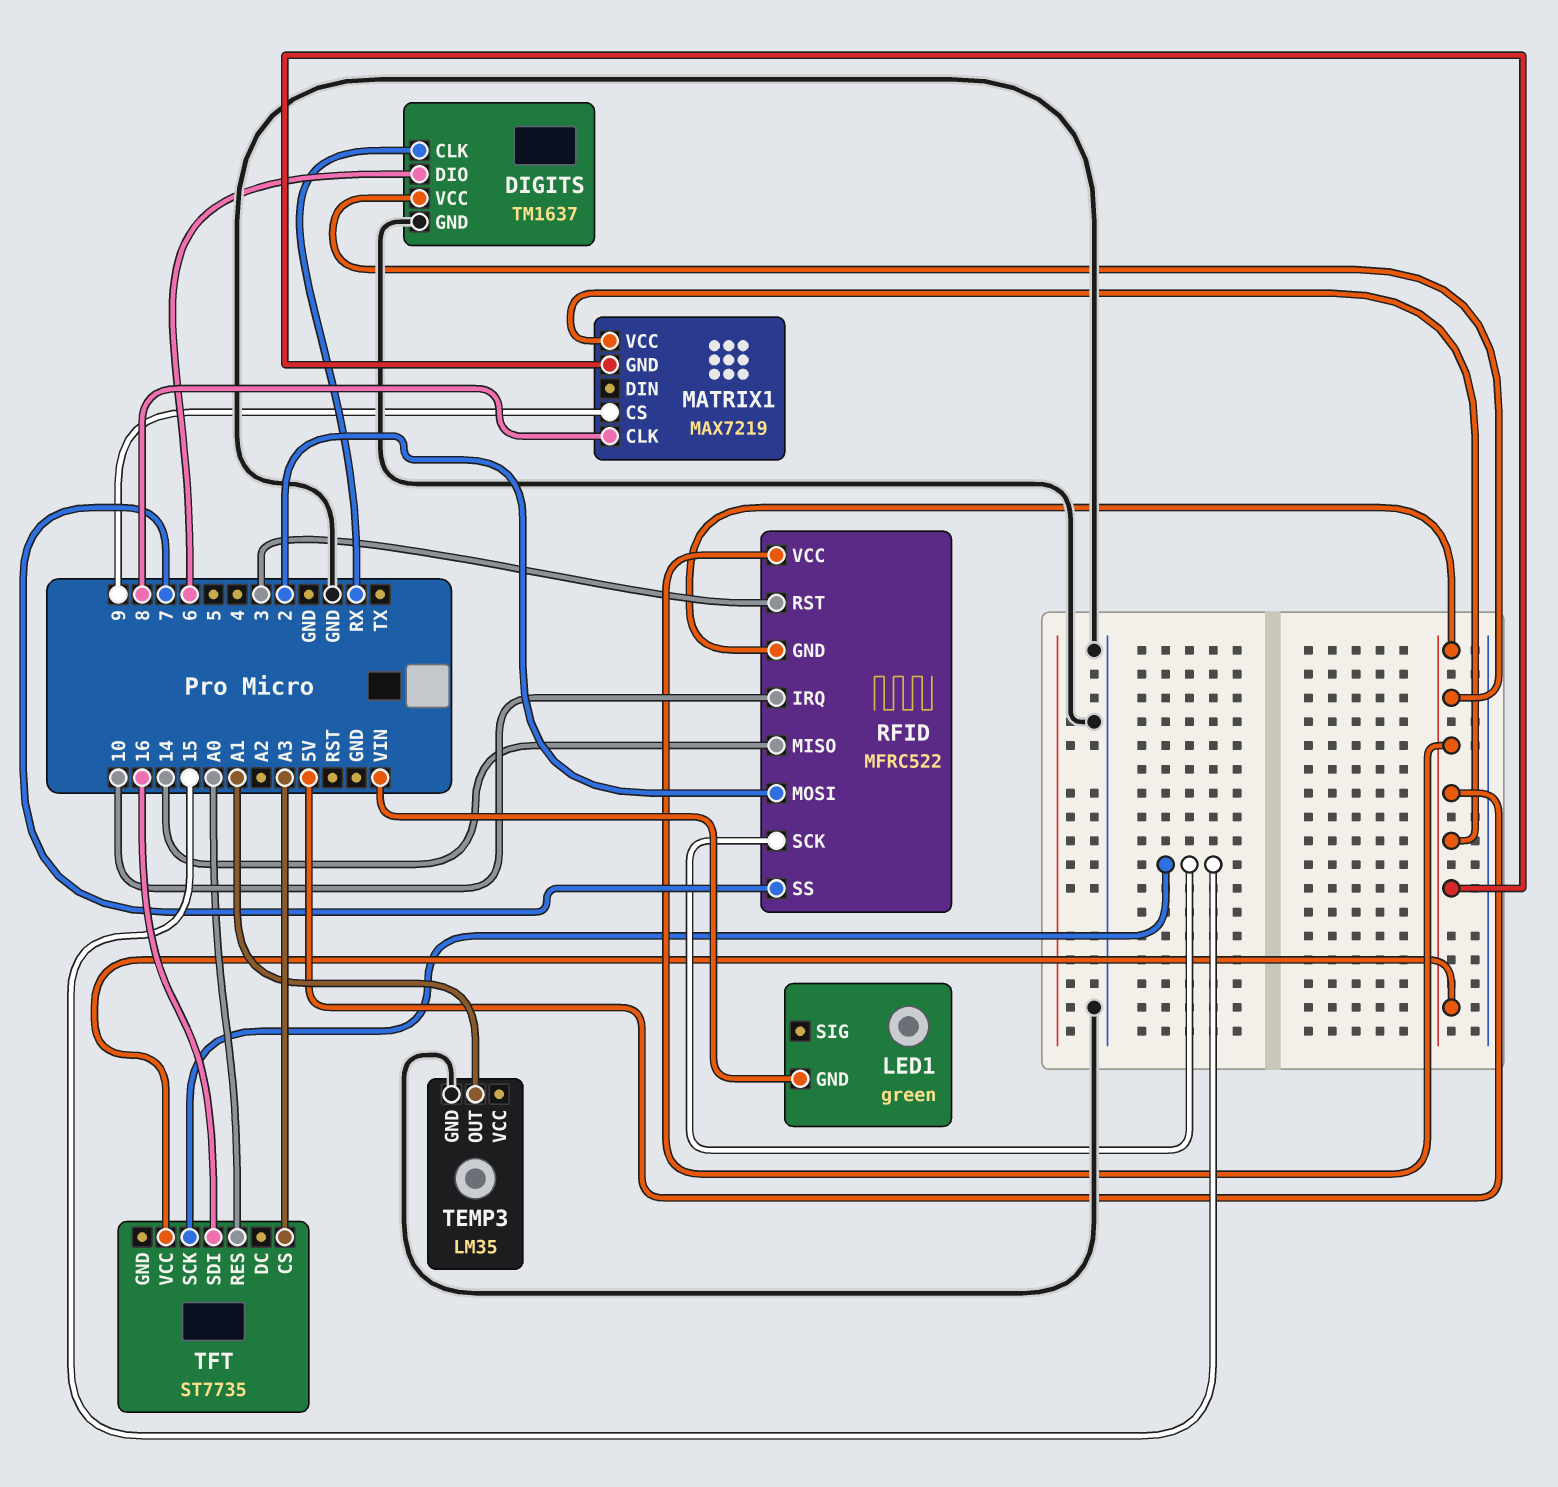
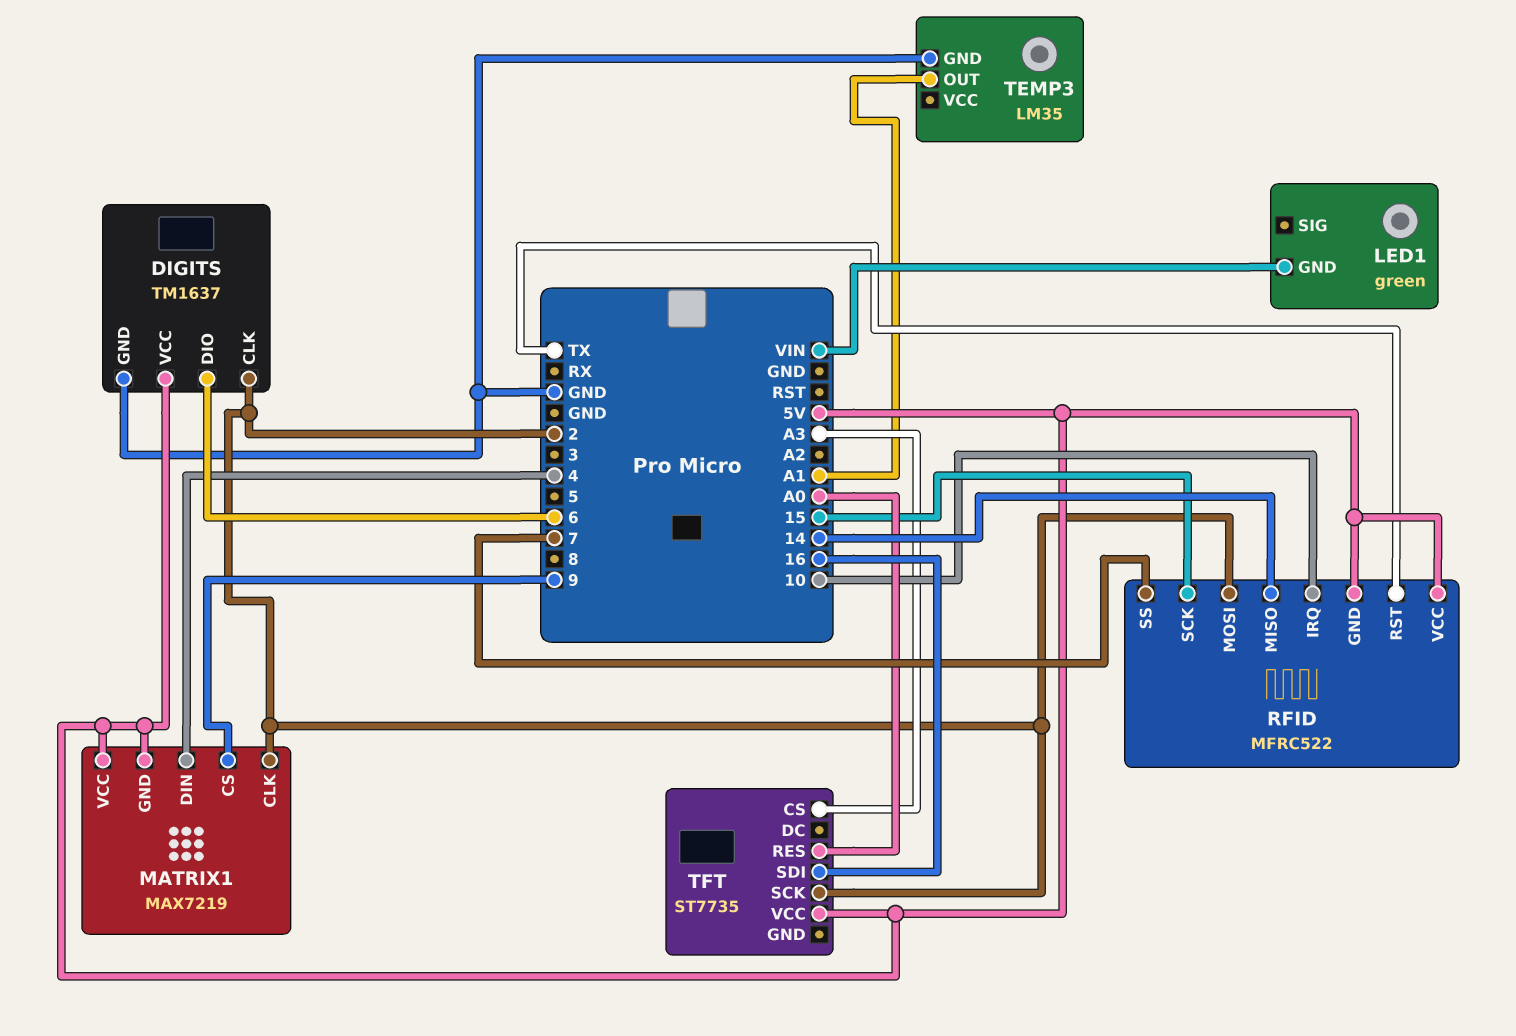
DIGITS pin CLK: RX -> 2
MATRIX1 pin CLK: 8 -> 2
MATRIX1 pin DIN: none -> 4
RFID pin RST: 3 -> TX
TFT pin SCK: 15 -> 2

